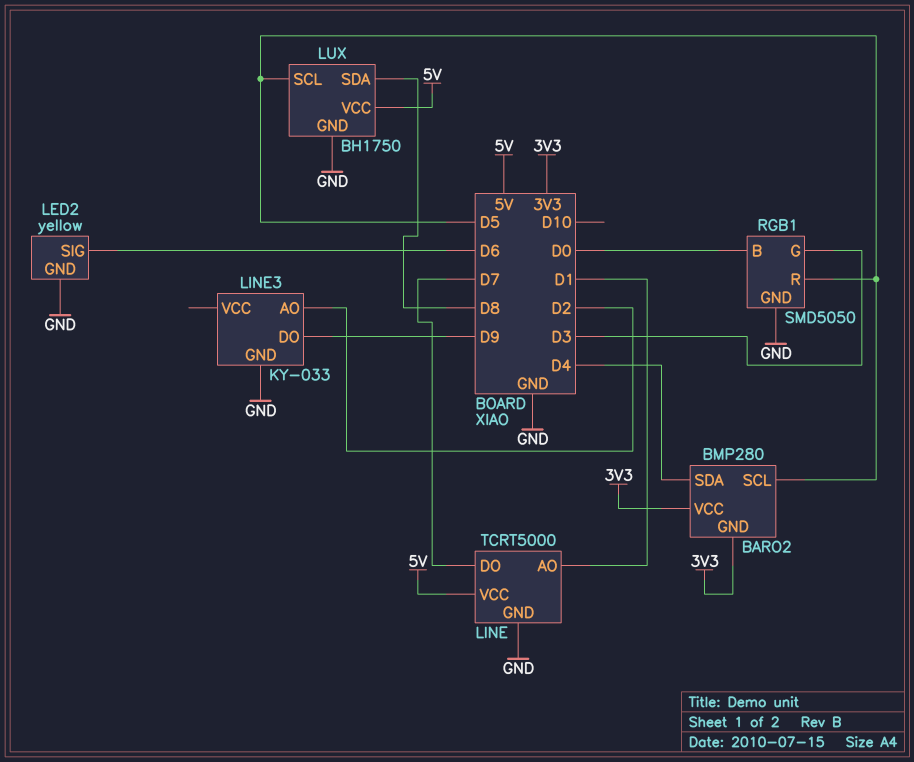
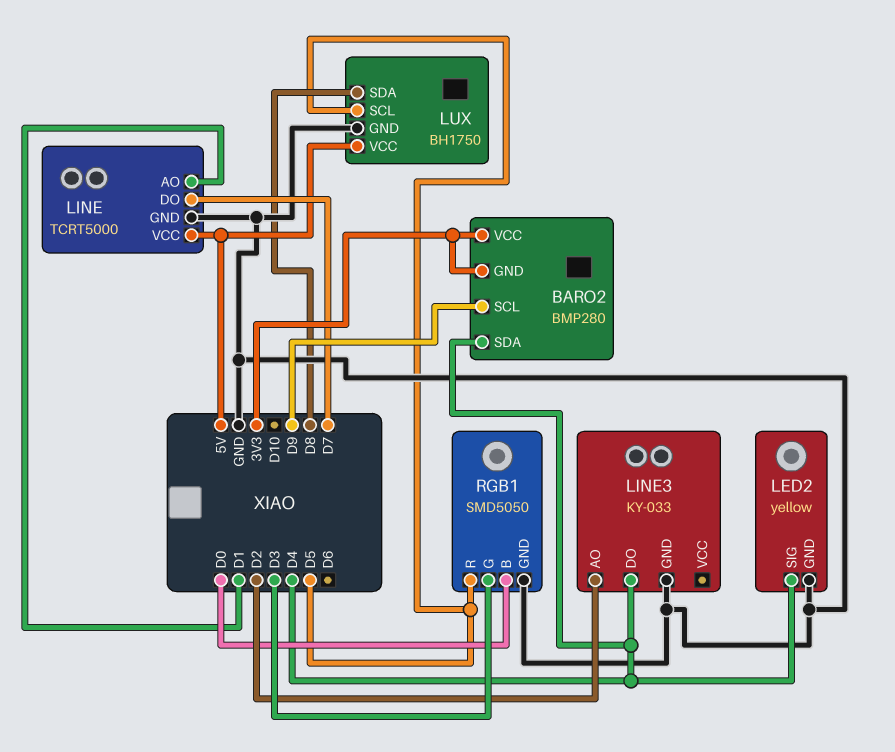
BARO2 pin SCL: D5 -> D9
LED2 pin SIG: D6 -> D4
LINE3 pin DO: D9 -> D4

